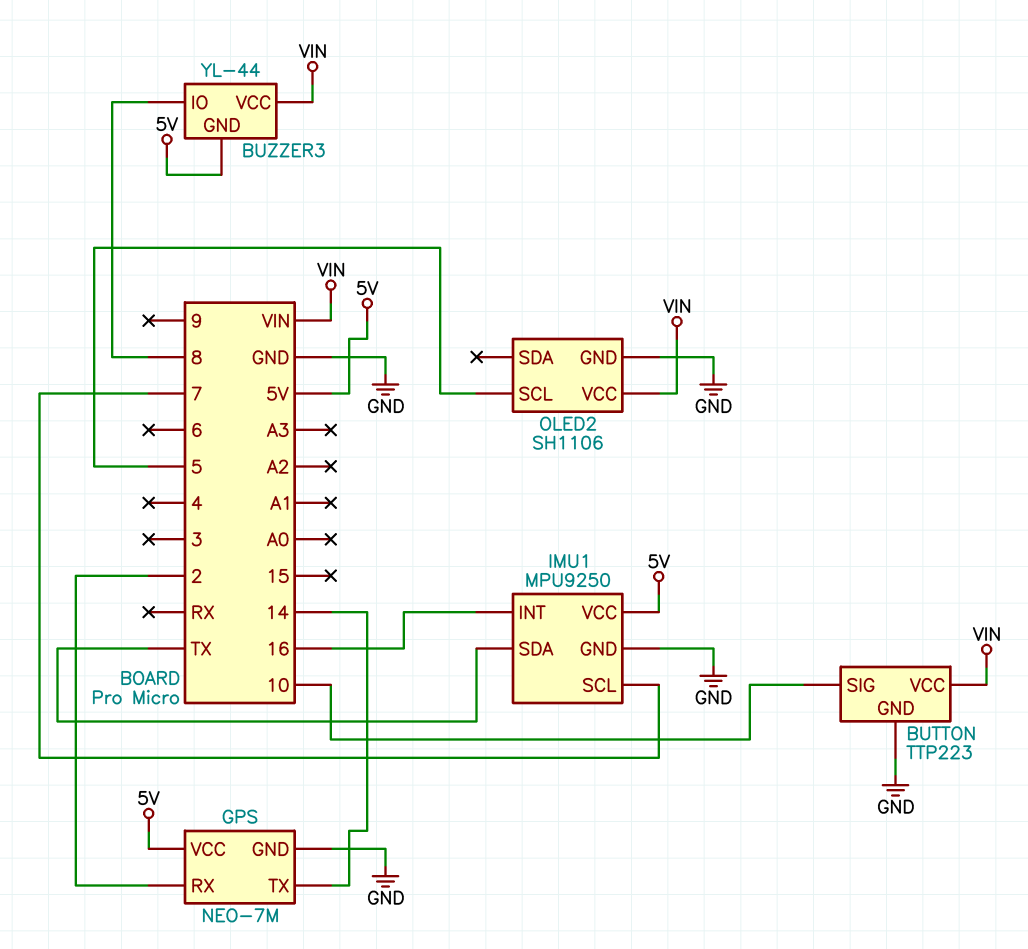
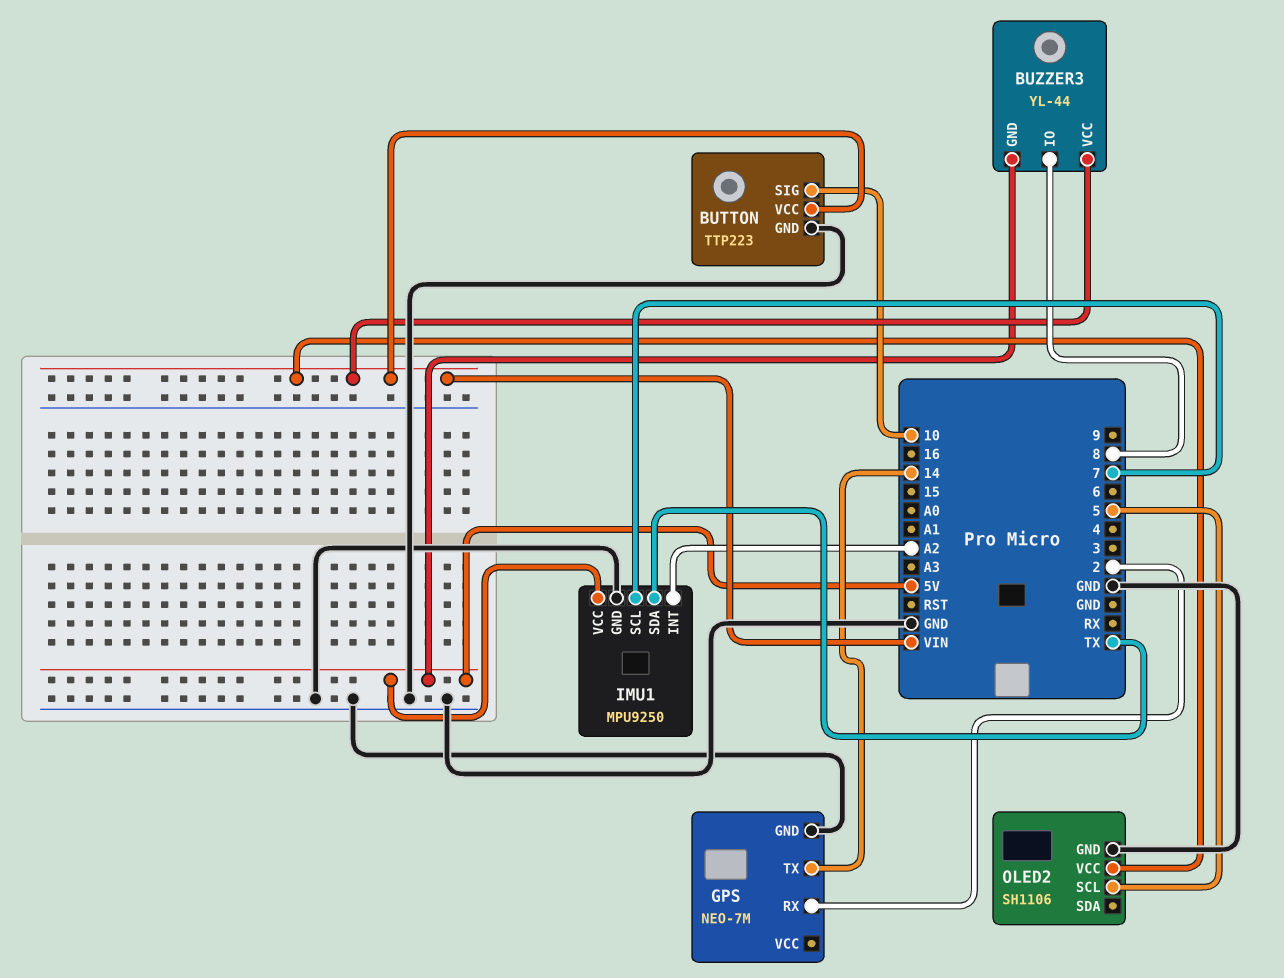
GPS pin VCC: 5V -> none
IMU1 pin INT: 16 -> A2

